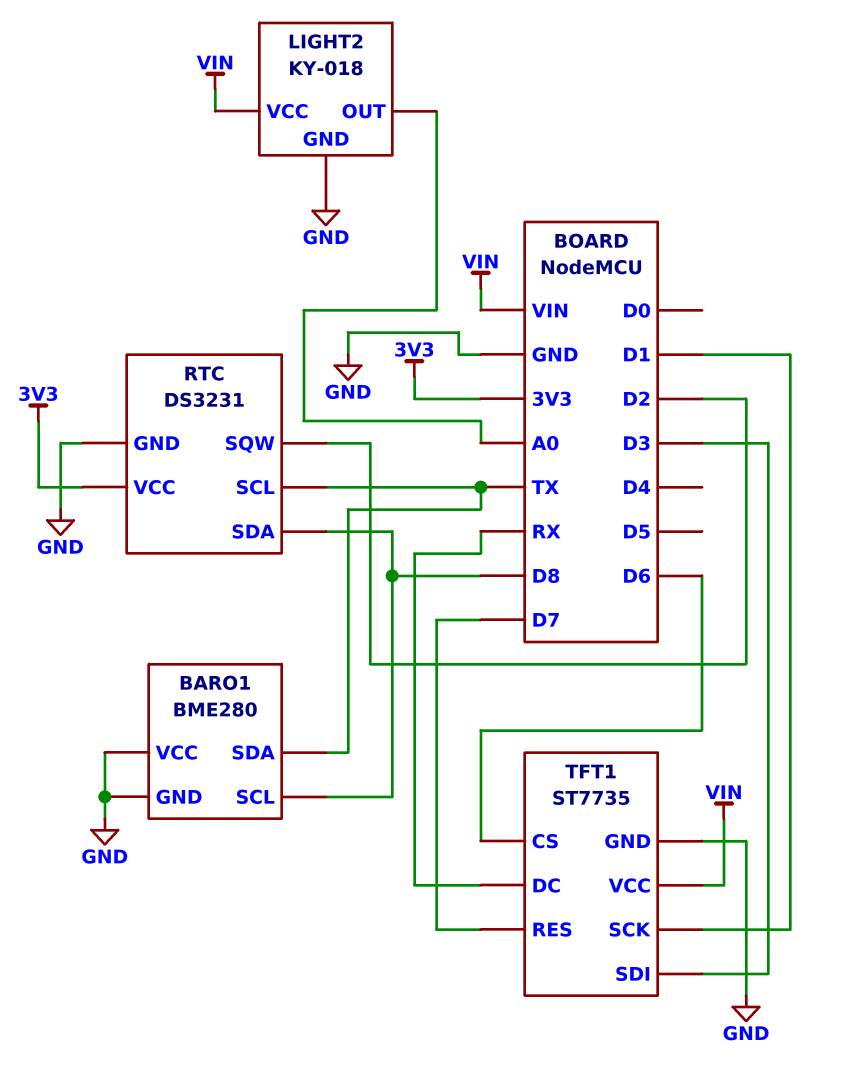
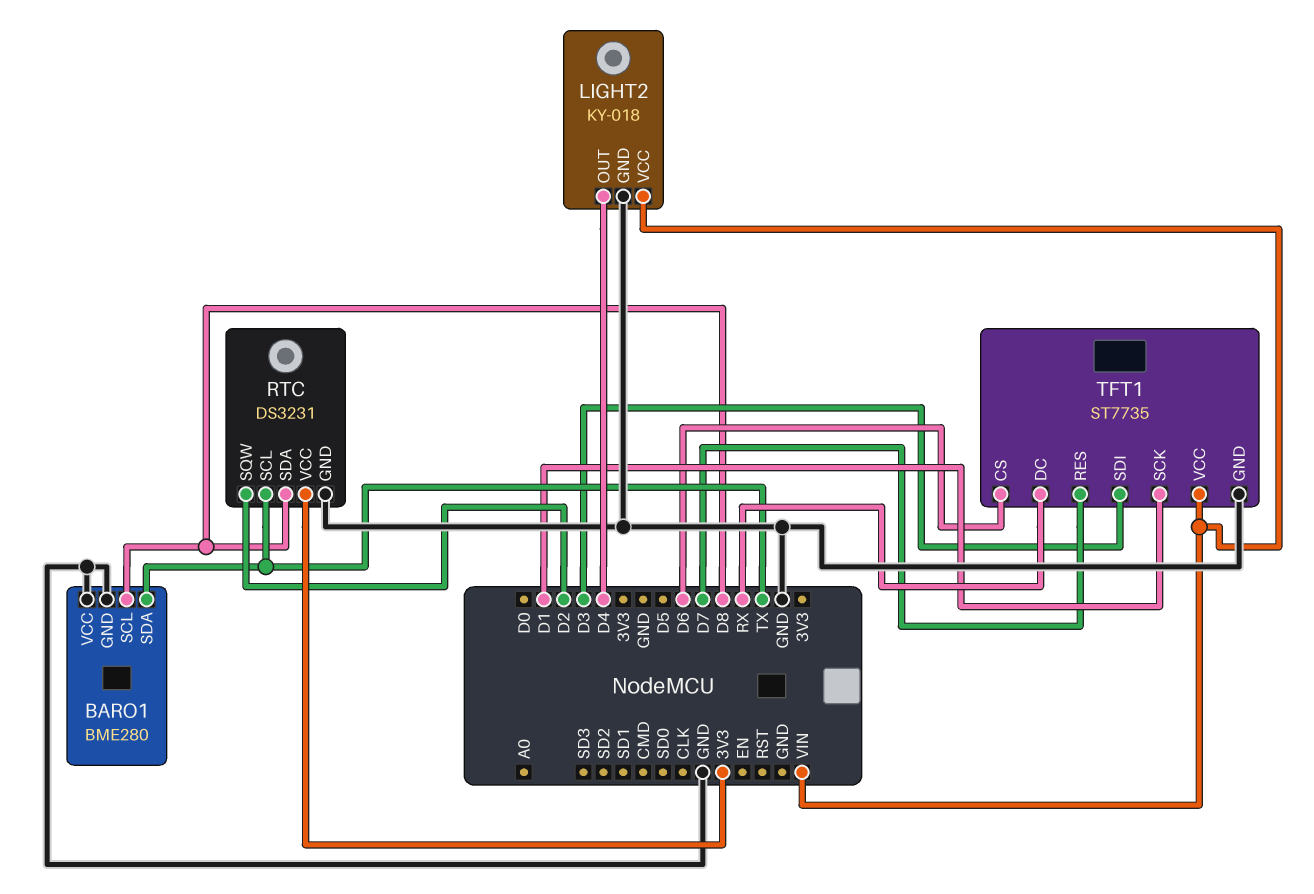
LIGHT2 pin OUT: A0 -> D4

